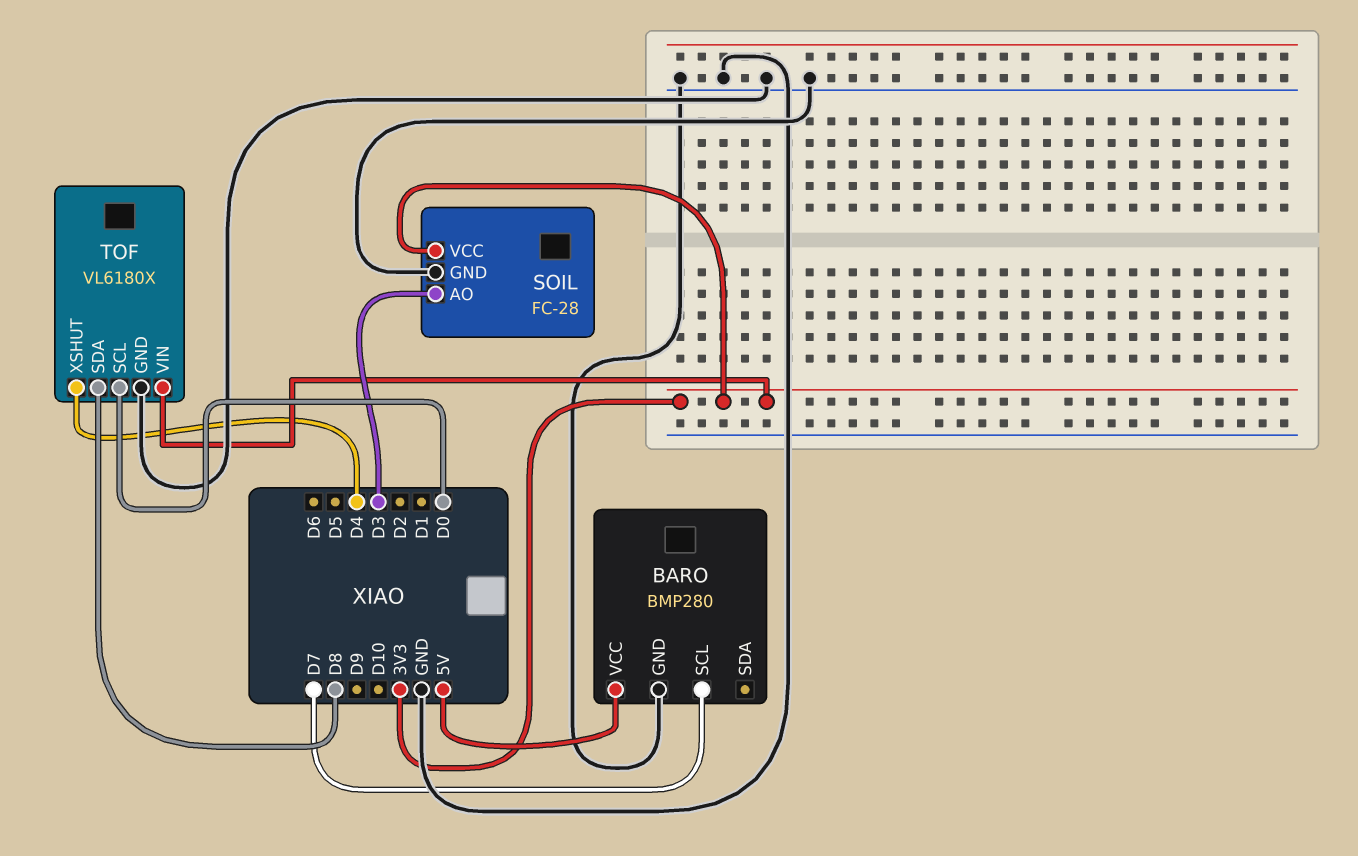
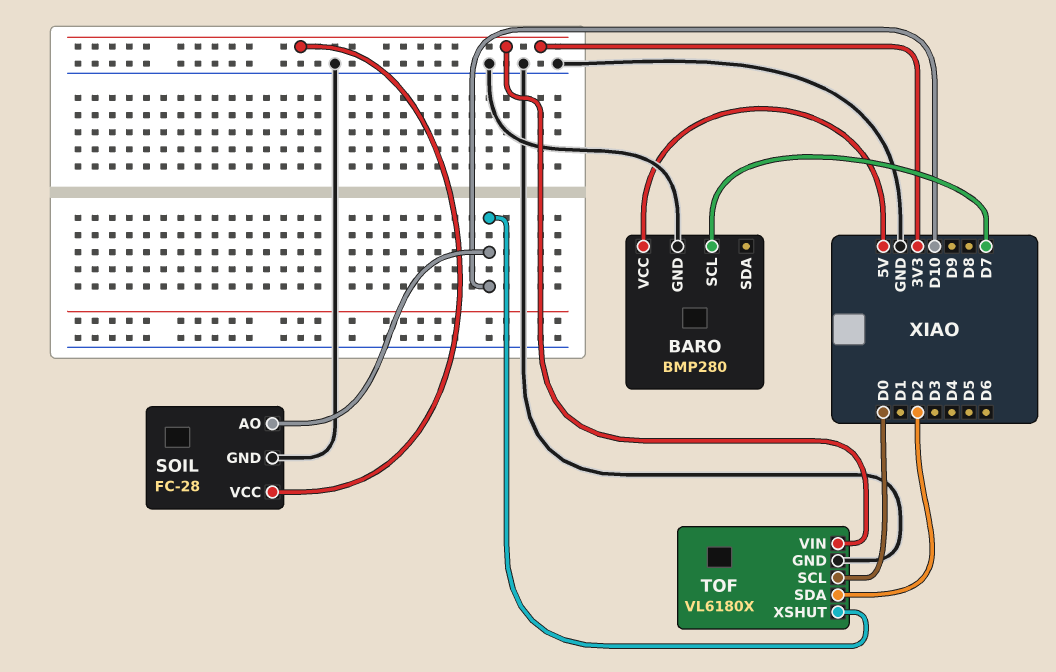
SOIL pin AO: D3 -> D10
TOF pin SDA: D8 -> D2
TOF pin XSHUT: D4 -> D10

